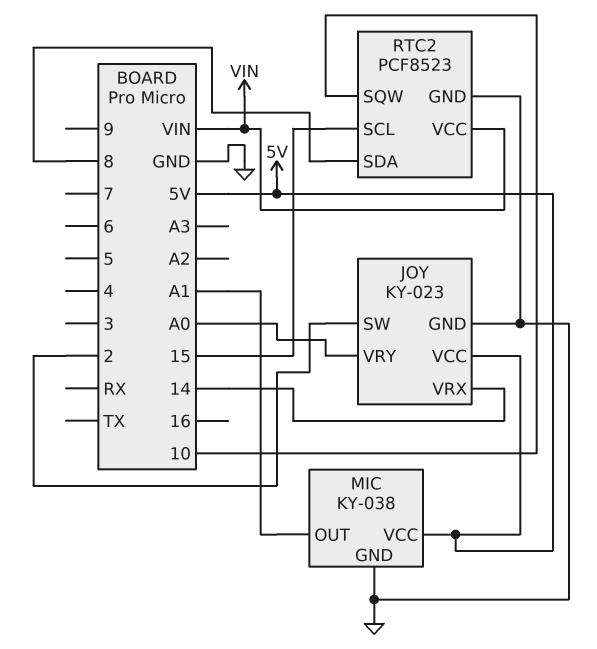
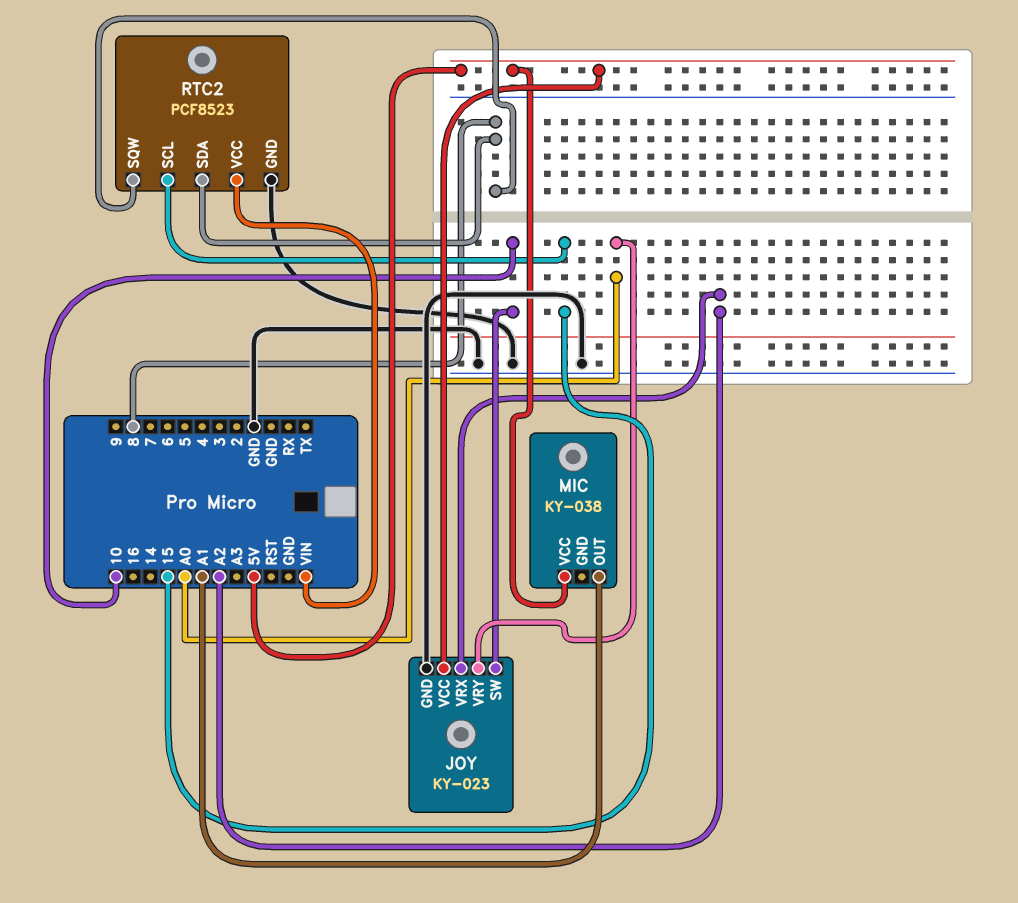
JOY pin SW: 2 -> 10
JOY pin VRX: 14 -> A2
MIC pin GND: GND -> none
RTC2 pin SQW: 10 -> 8

